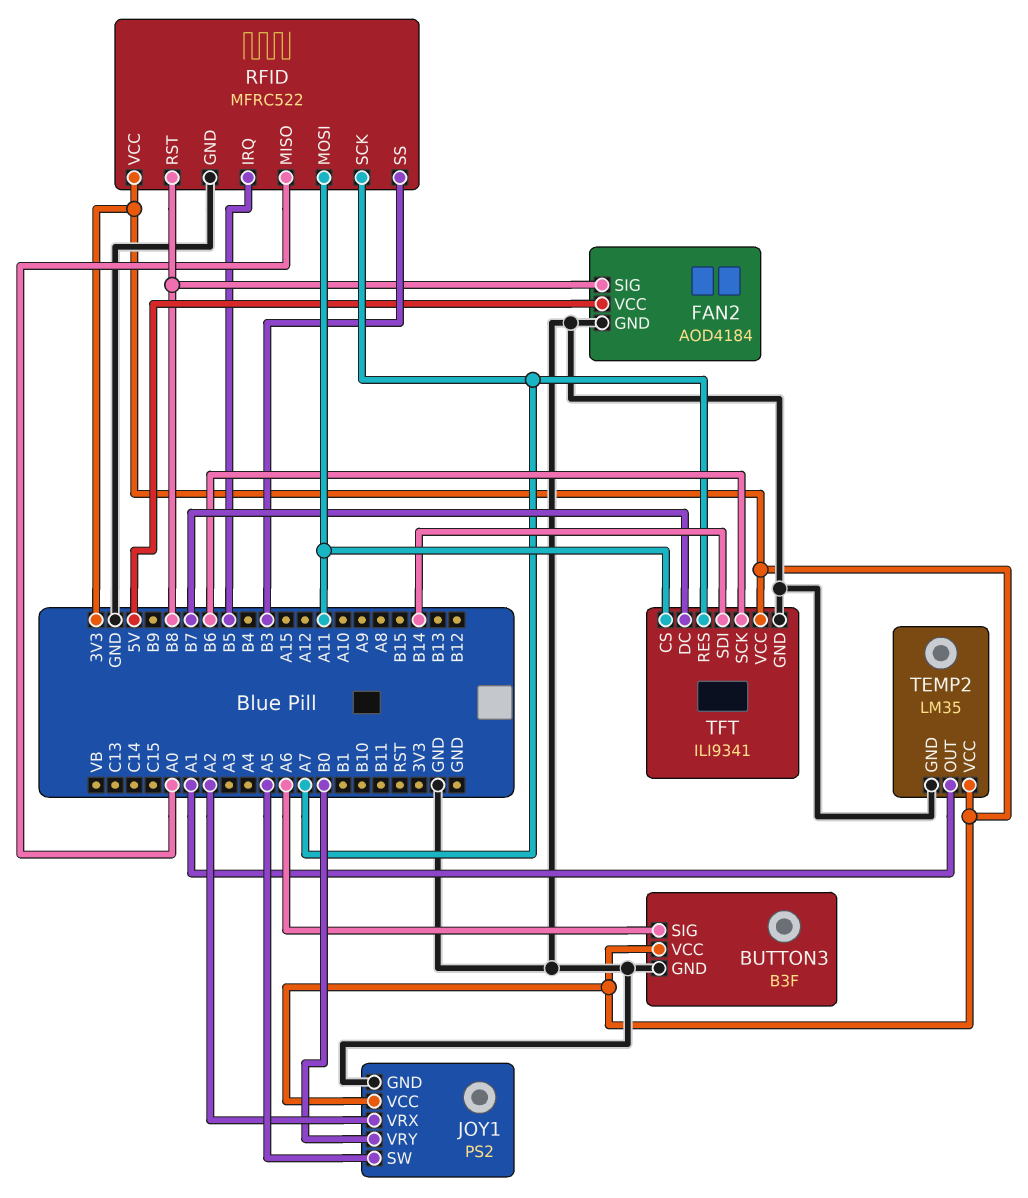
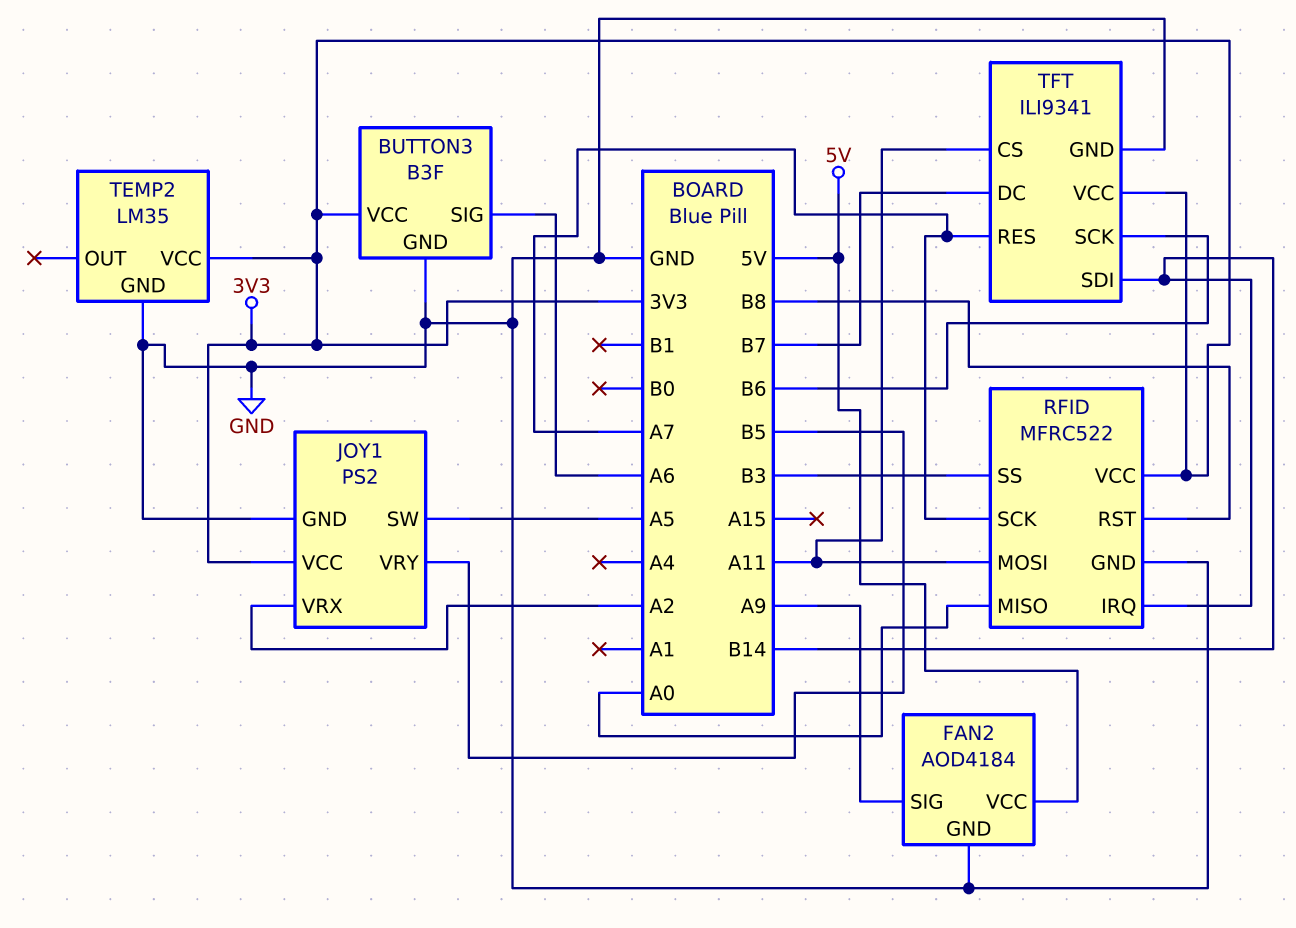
FAN2 pin SIG: B8 -> A9
JOY1 pin VRY: B0 -> B5
RFID pin IRQ: B5 -> B14
TEMP2 pin OUT: A1 -> none

